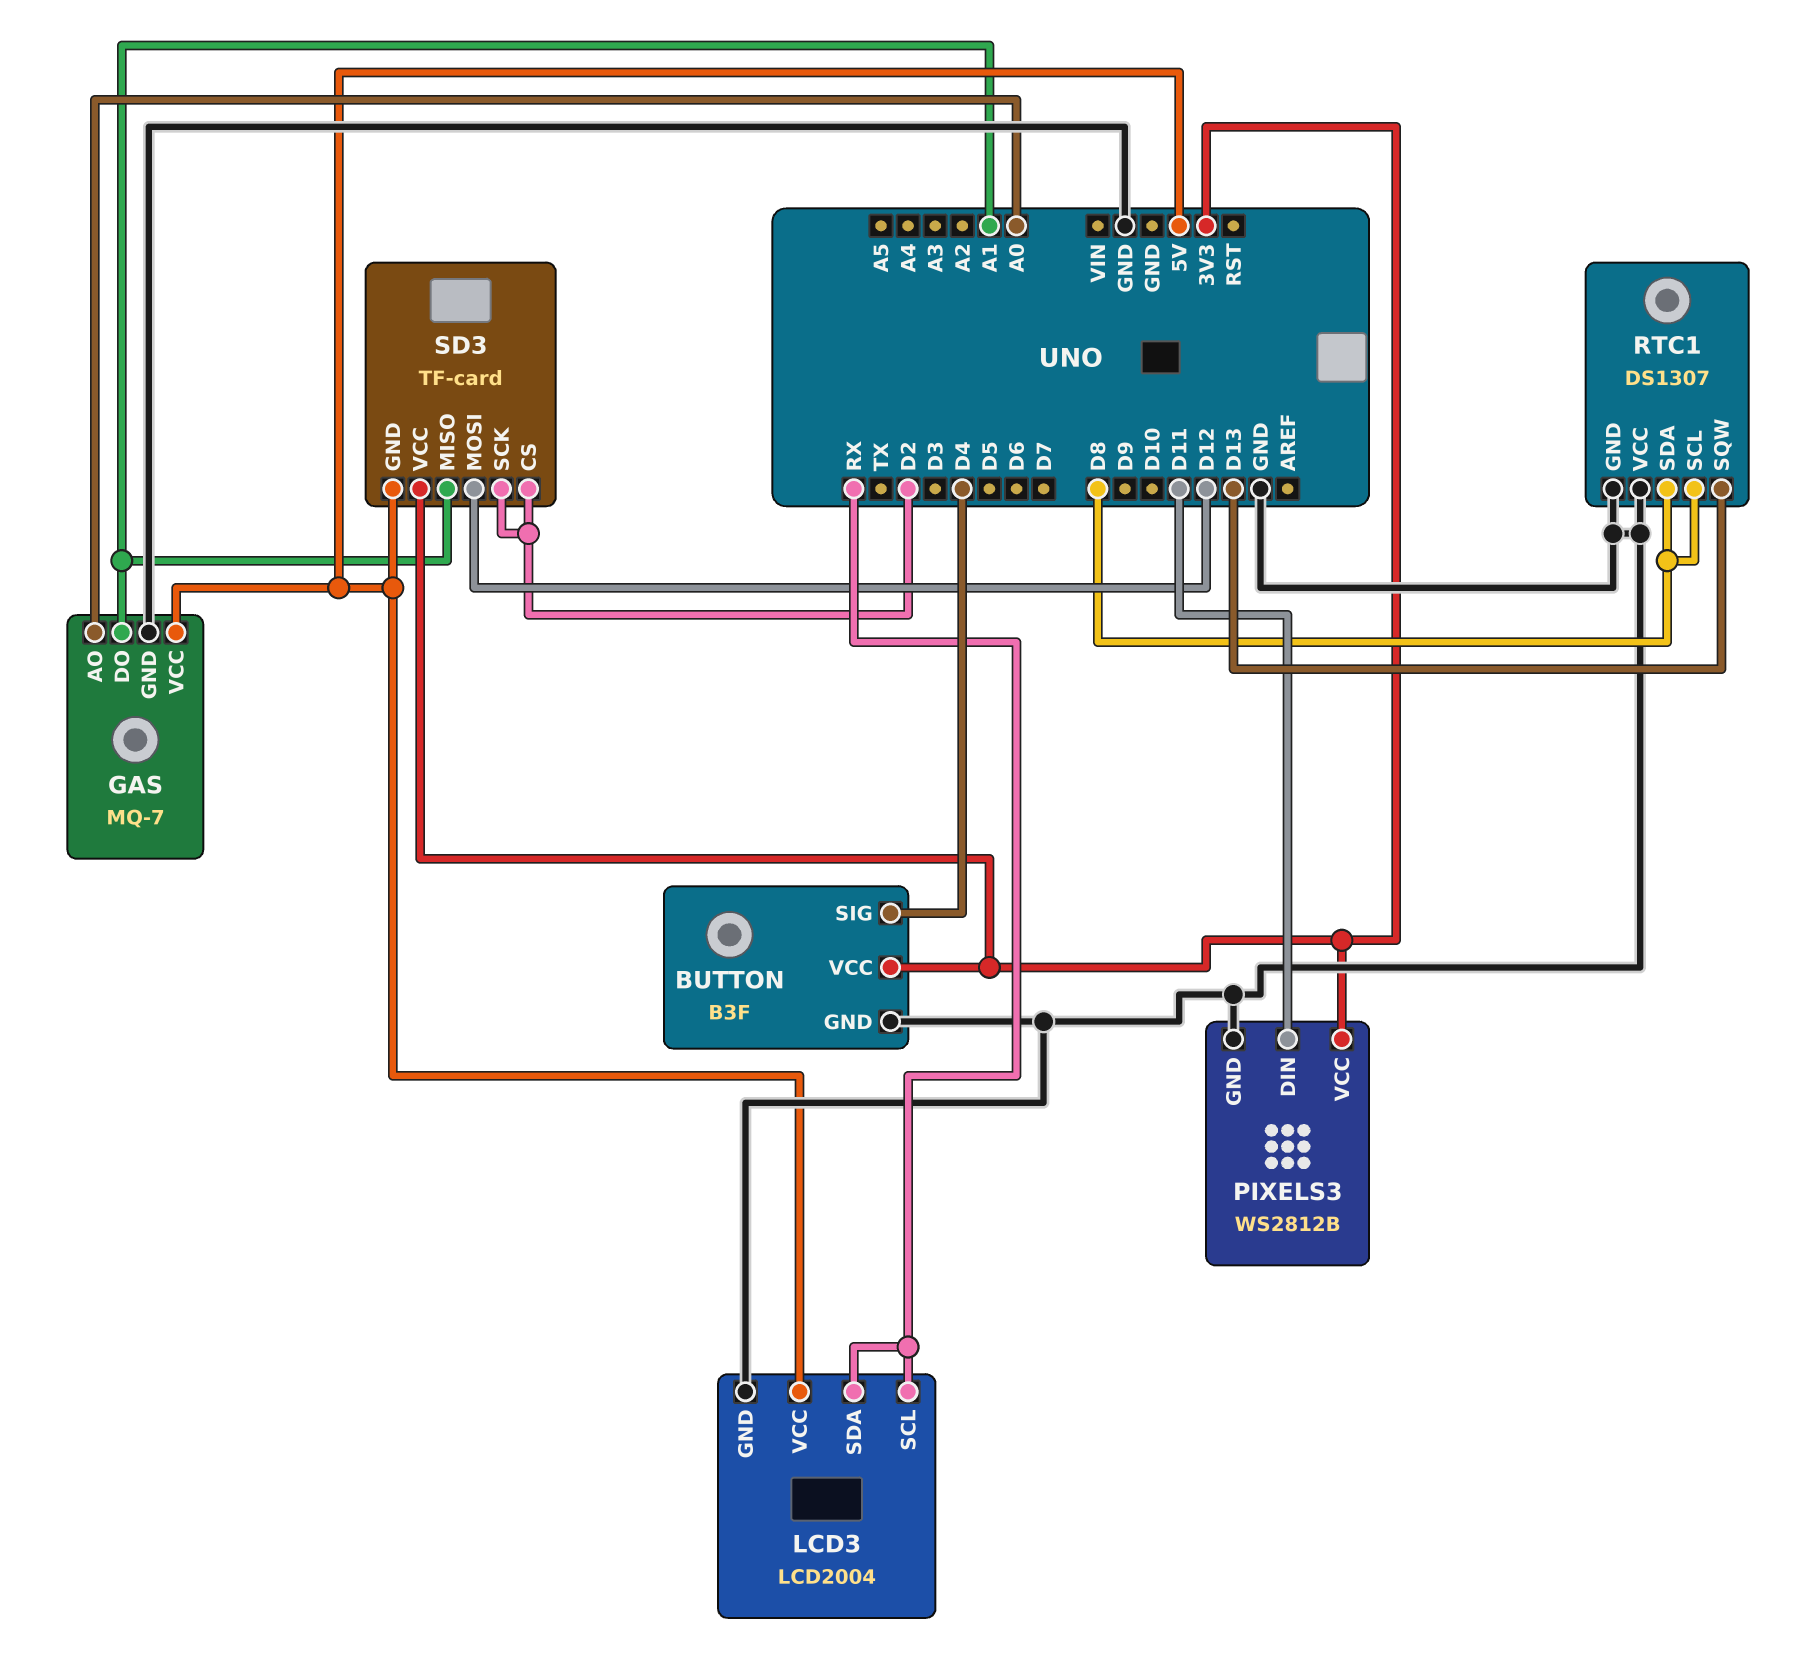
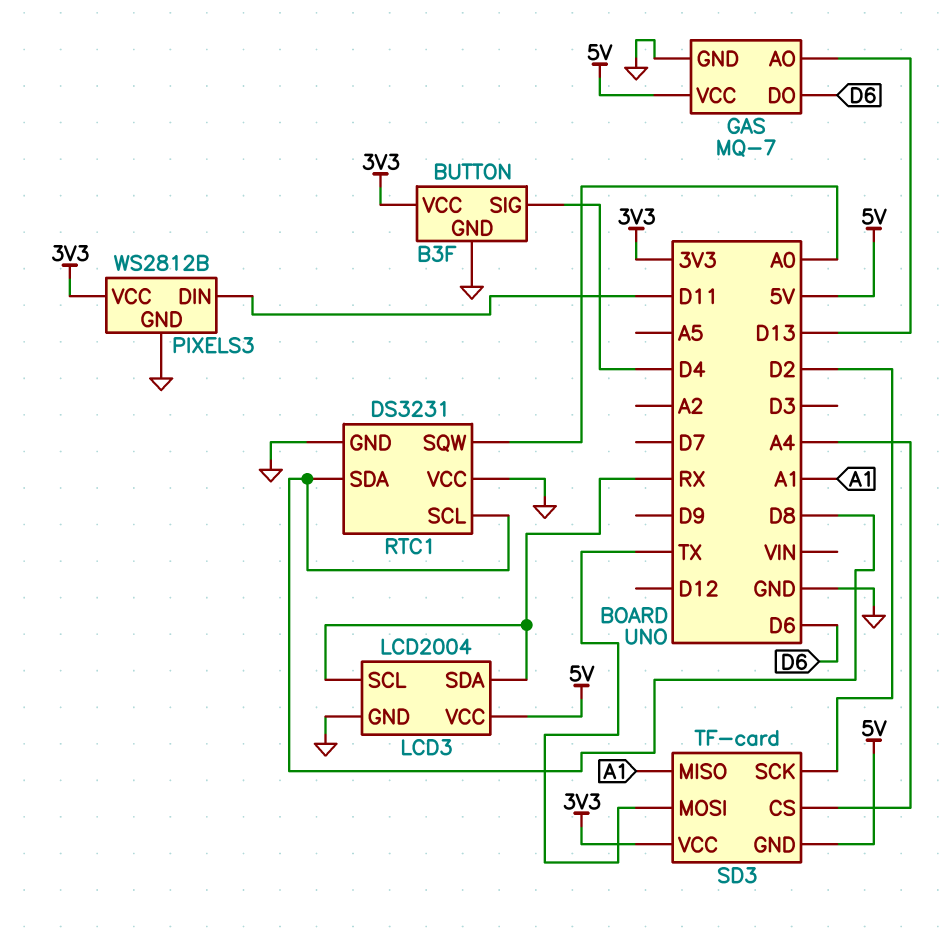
GAS pin AO: A0 -> D13
GAS pin DO: A1 -> D6
RTC1: DS1307 -> DS3231
RTC1 pin SQW: D13 -> A0
SD3 pin CS: D2 -> A4
SD3 pin MOSI: D12 -> TX

